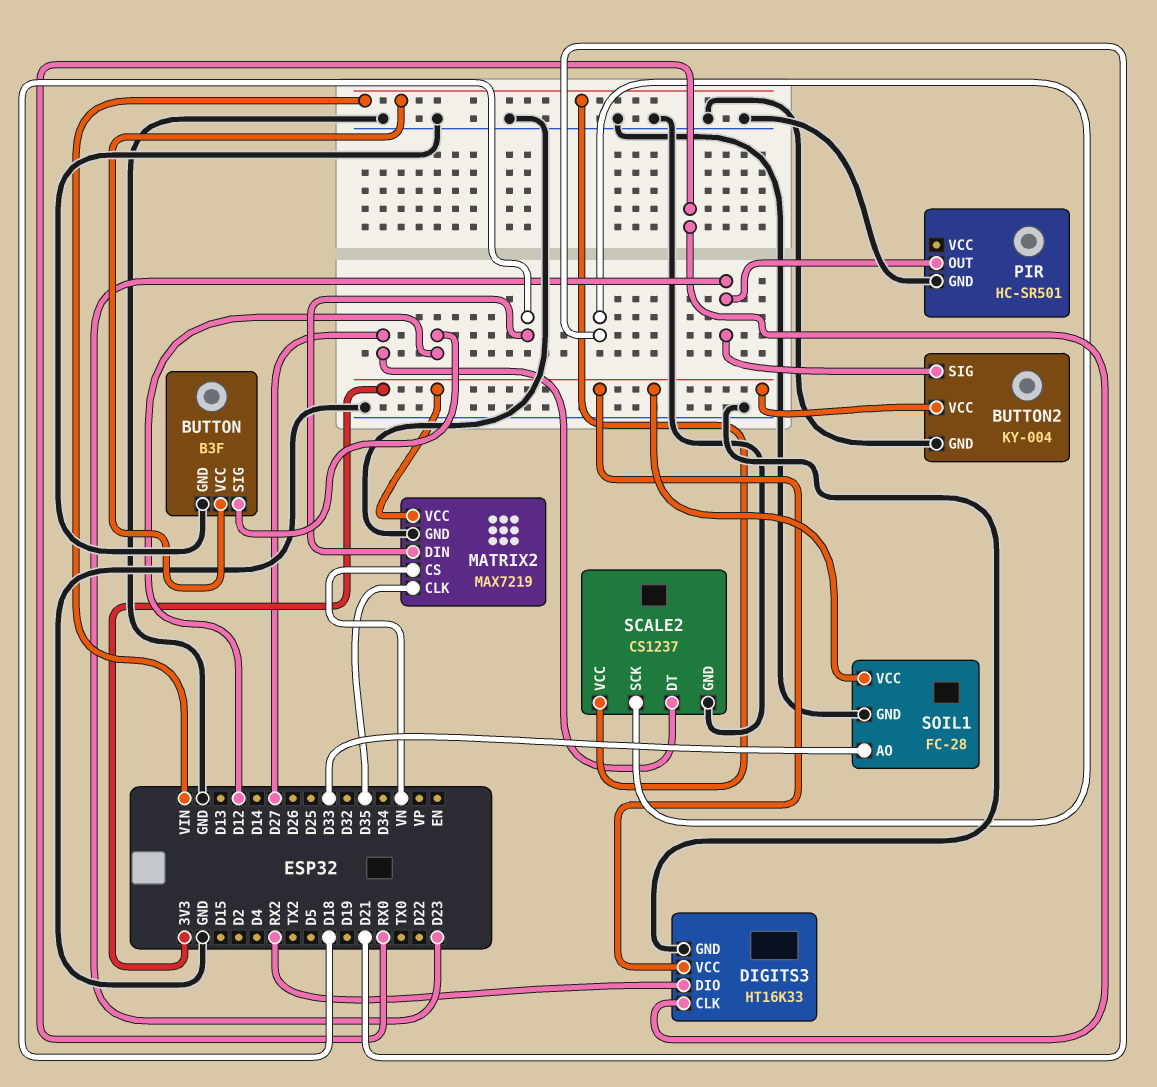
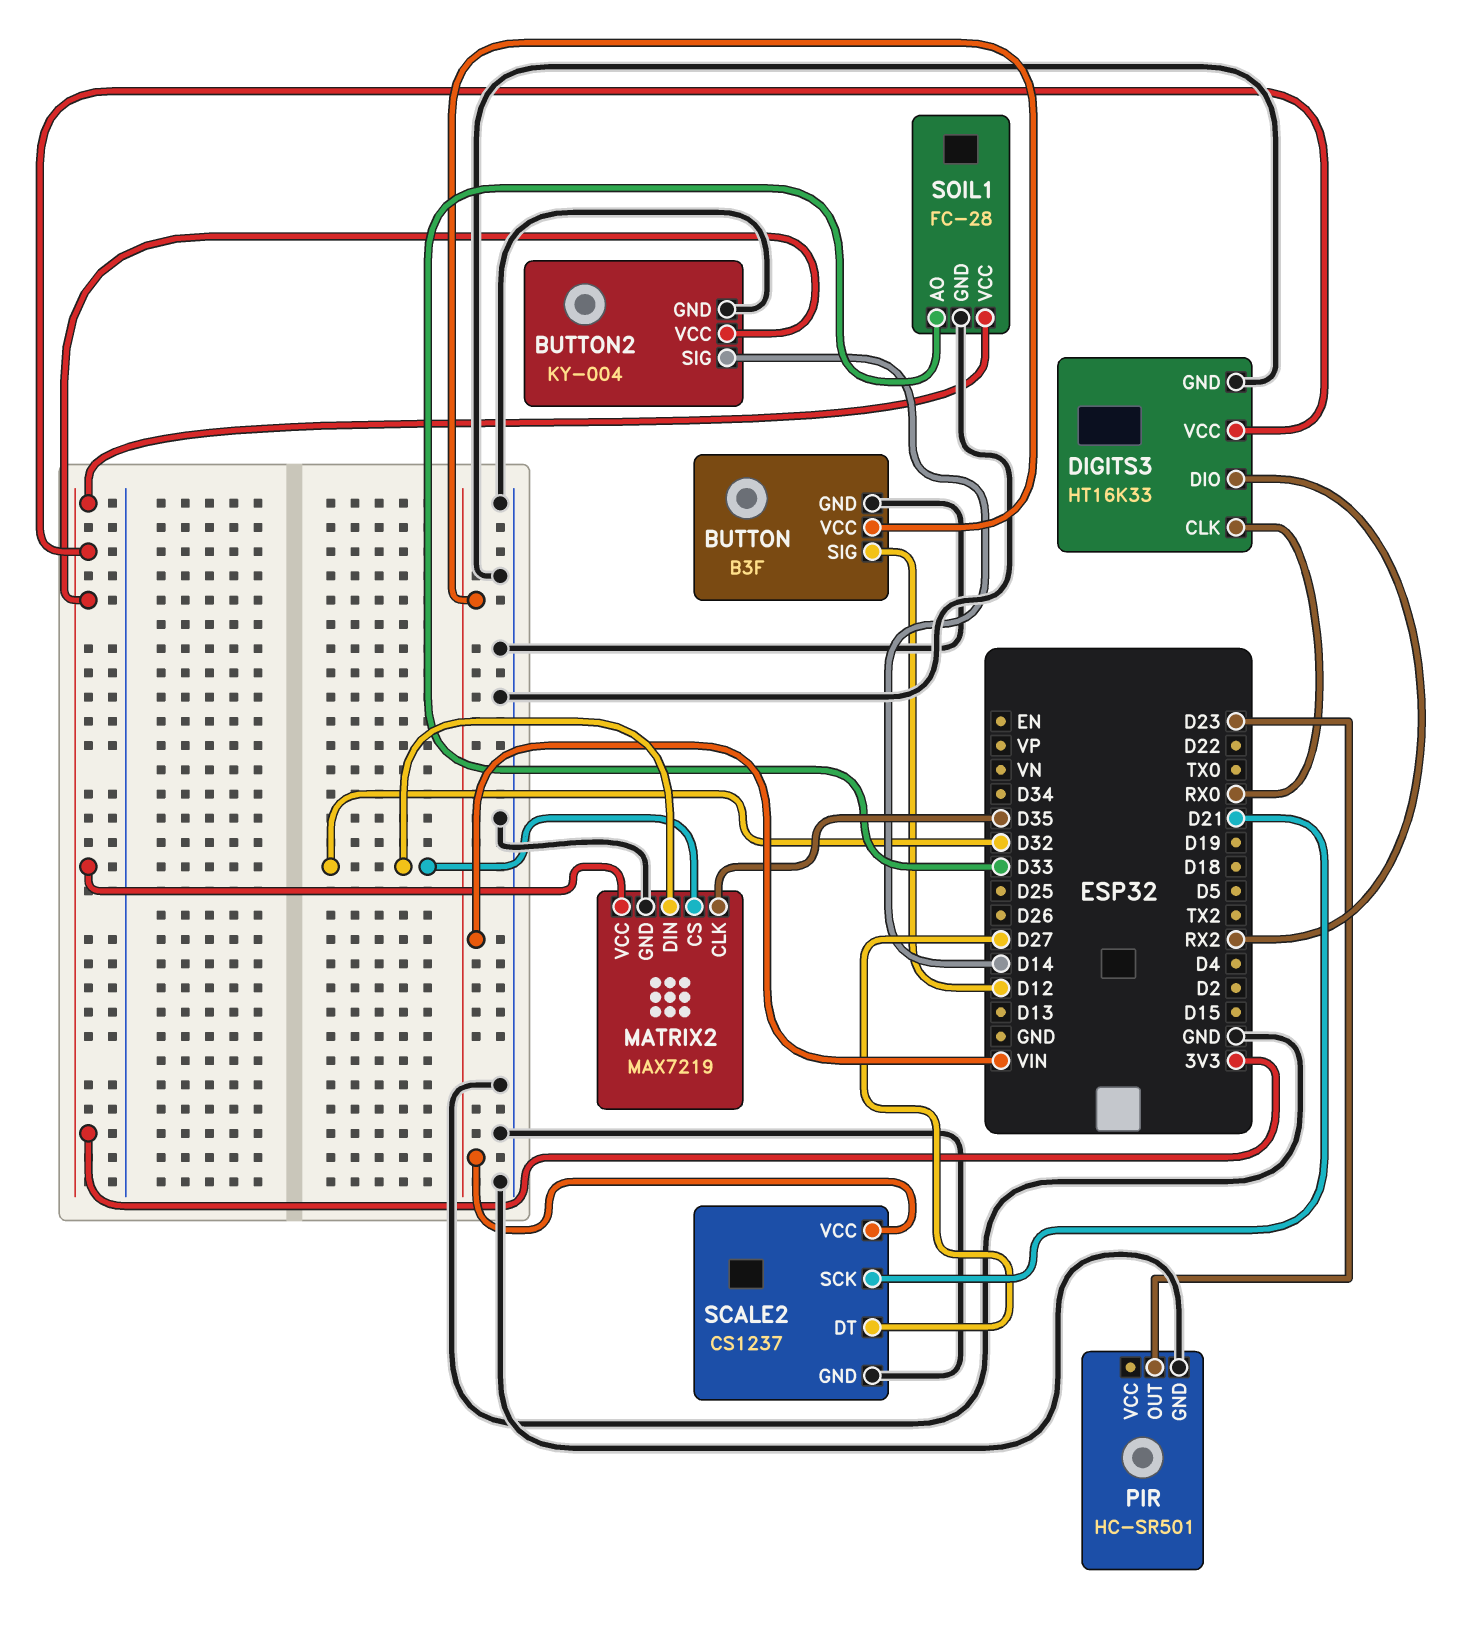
BUTTON2 pin SIG: D23 -> D14
MATRIX2 pin CS: VN -> D32
MATRIX2 pin DIN: D18 -> D32

